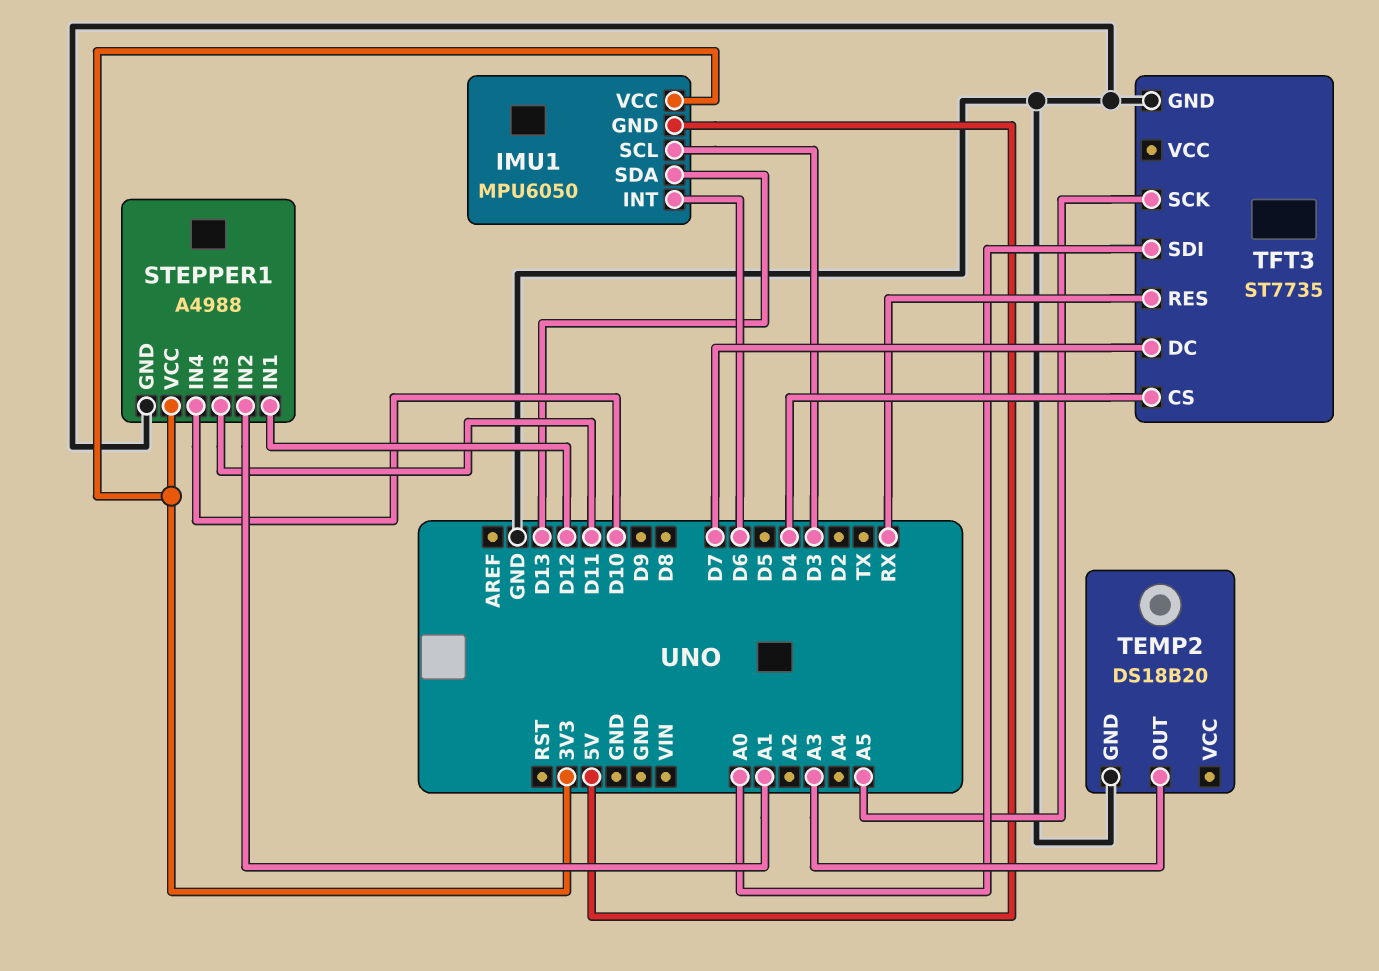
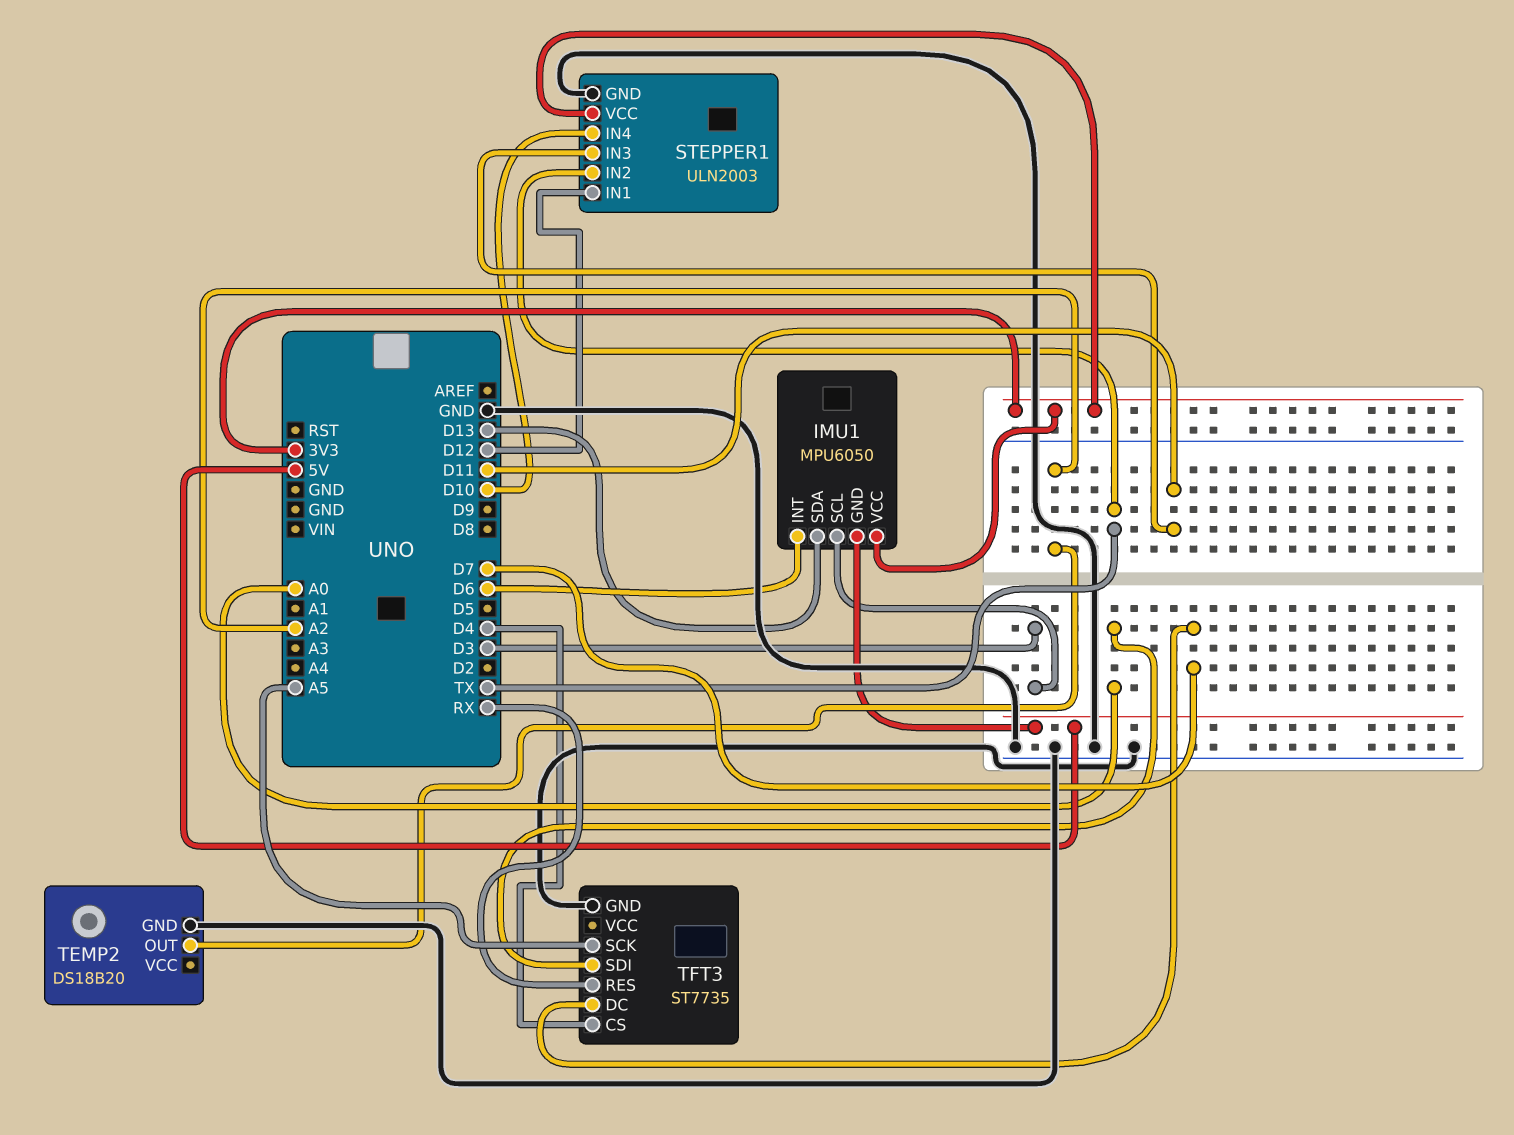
STEPPER1: A4988 -> ULN2003
STEPPER1 pin IN2: A1 -> TX
TEMP2 pin OUT: A3 -> A2

